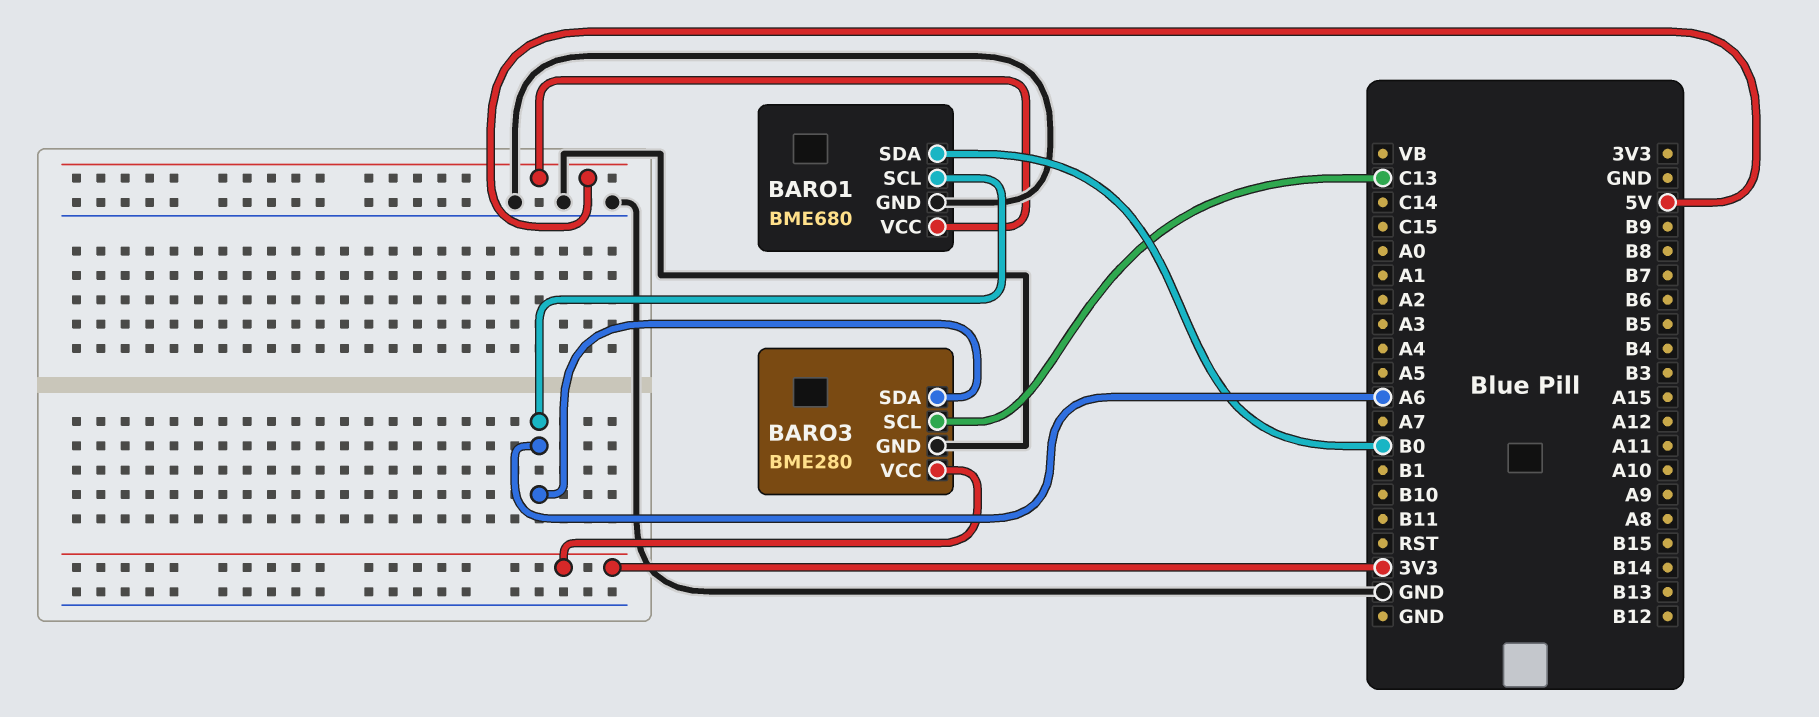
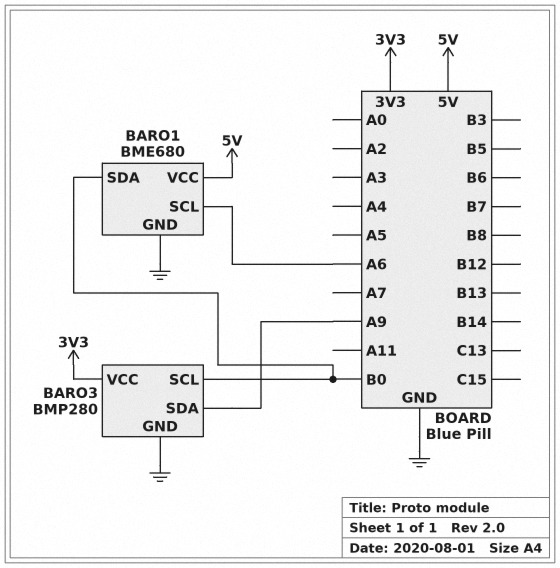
BARO3: BME280 -> BMP280
BARO3 pin SCL: C13 -> B0
BARO3 pin SDA: A6 -> A9

